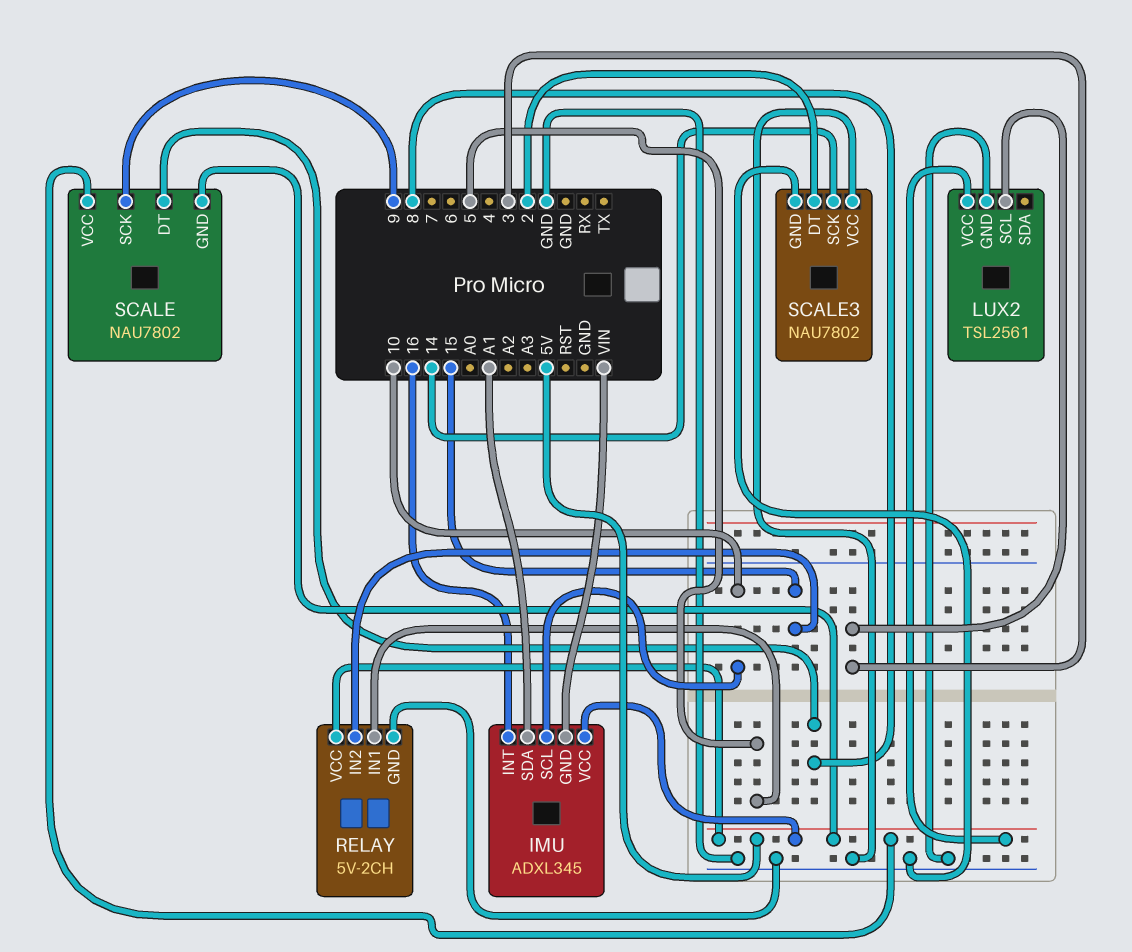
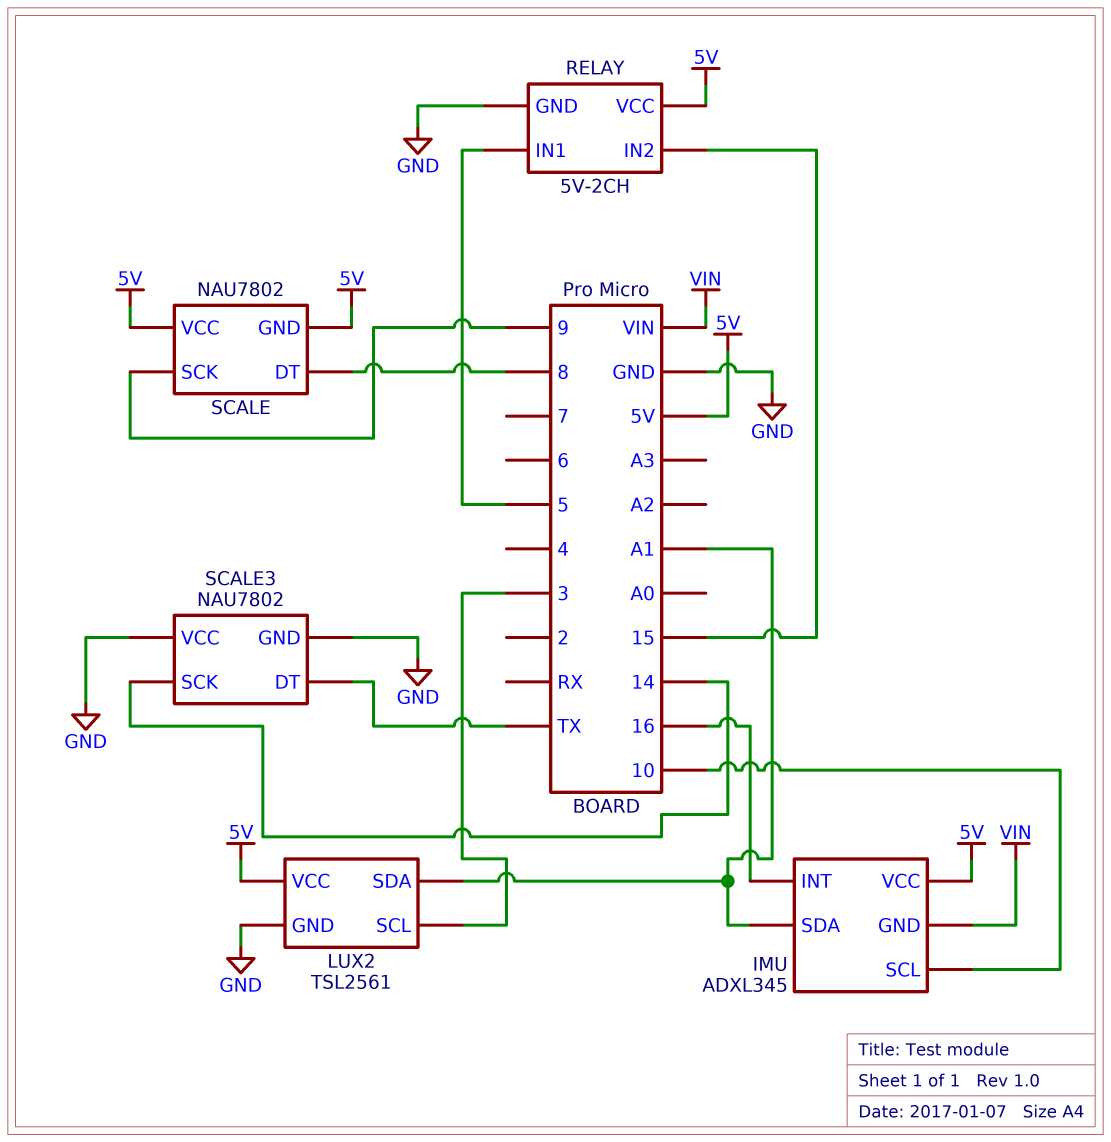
LUX2 pin SDA: none -> A1
SCALE3 pin DT: 2 -> TX

